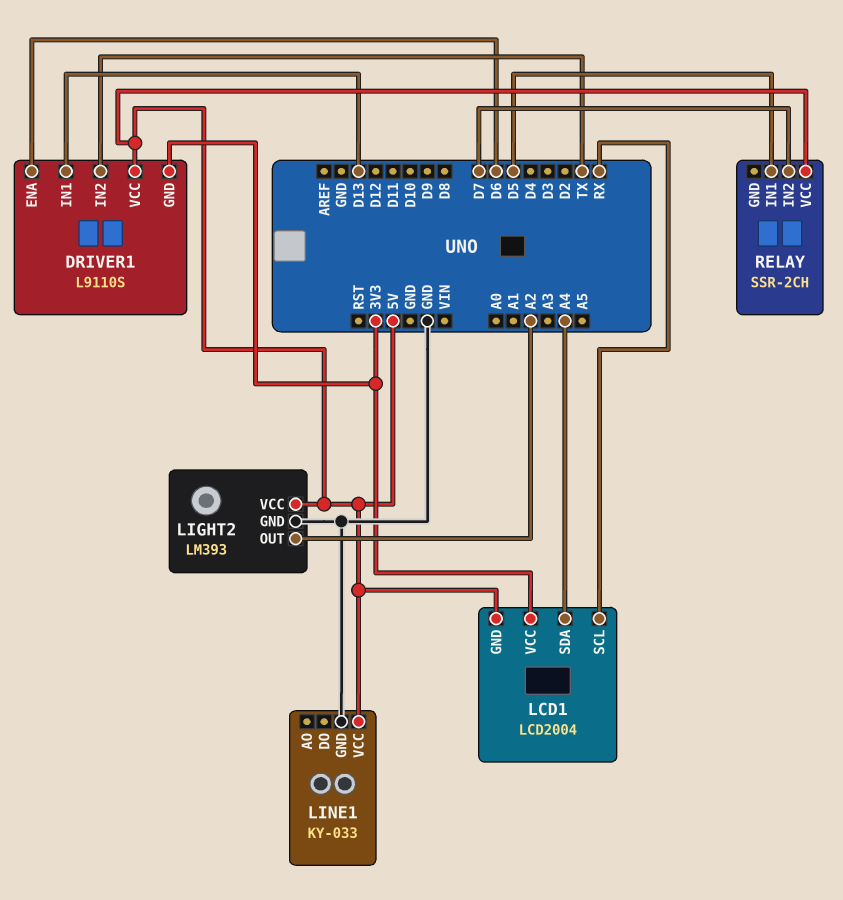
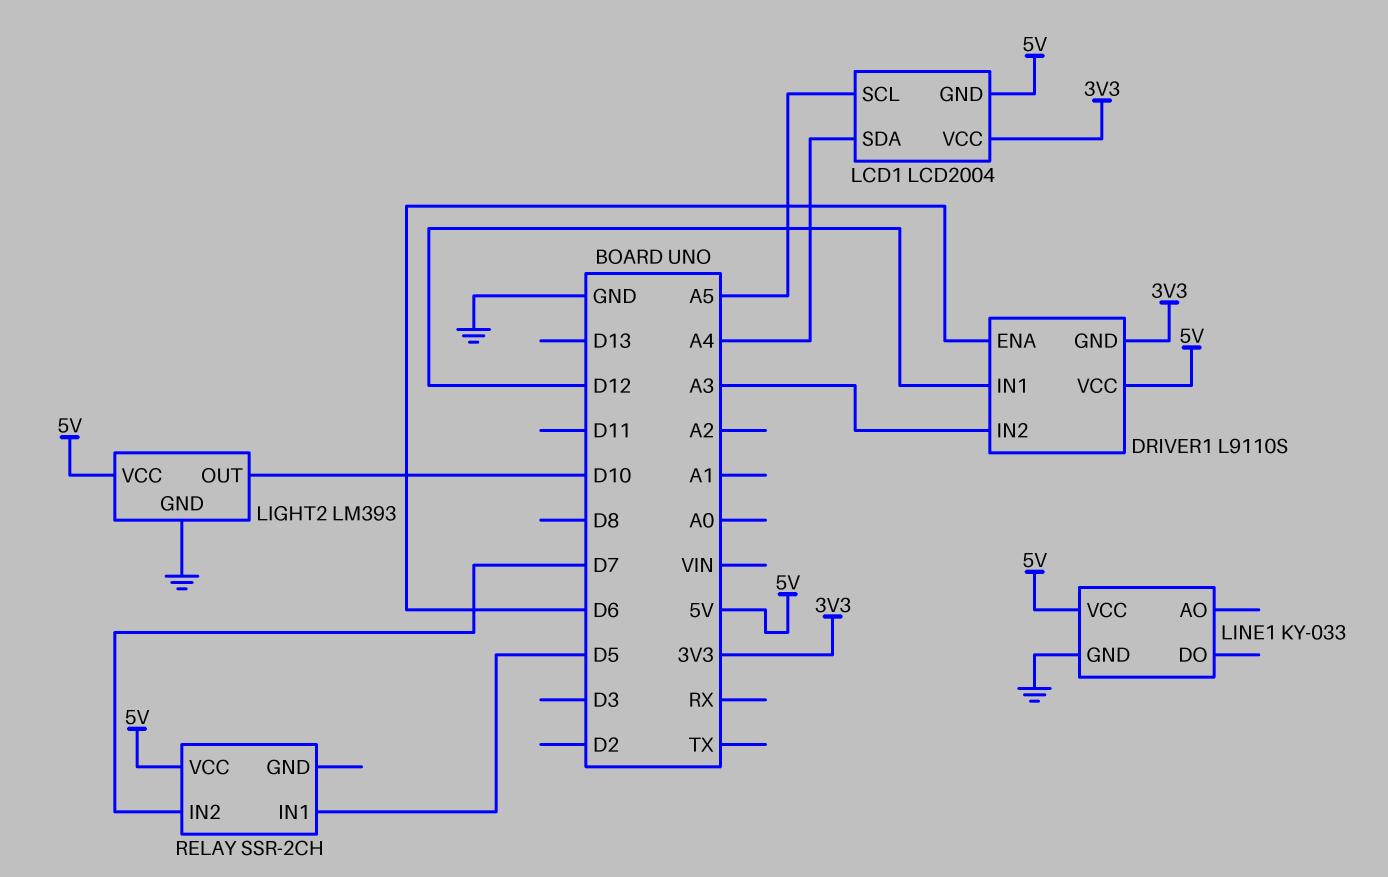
DRIVER1 pin IN1: D13 -> D12
DRIVER1 pin IN2: TX -> A3
LCD1 pin SCL: RX -> A5
LIGHT2 pin OUT: A2 -> D10

